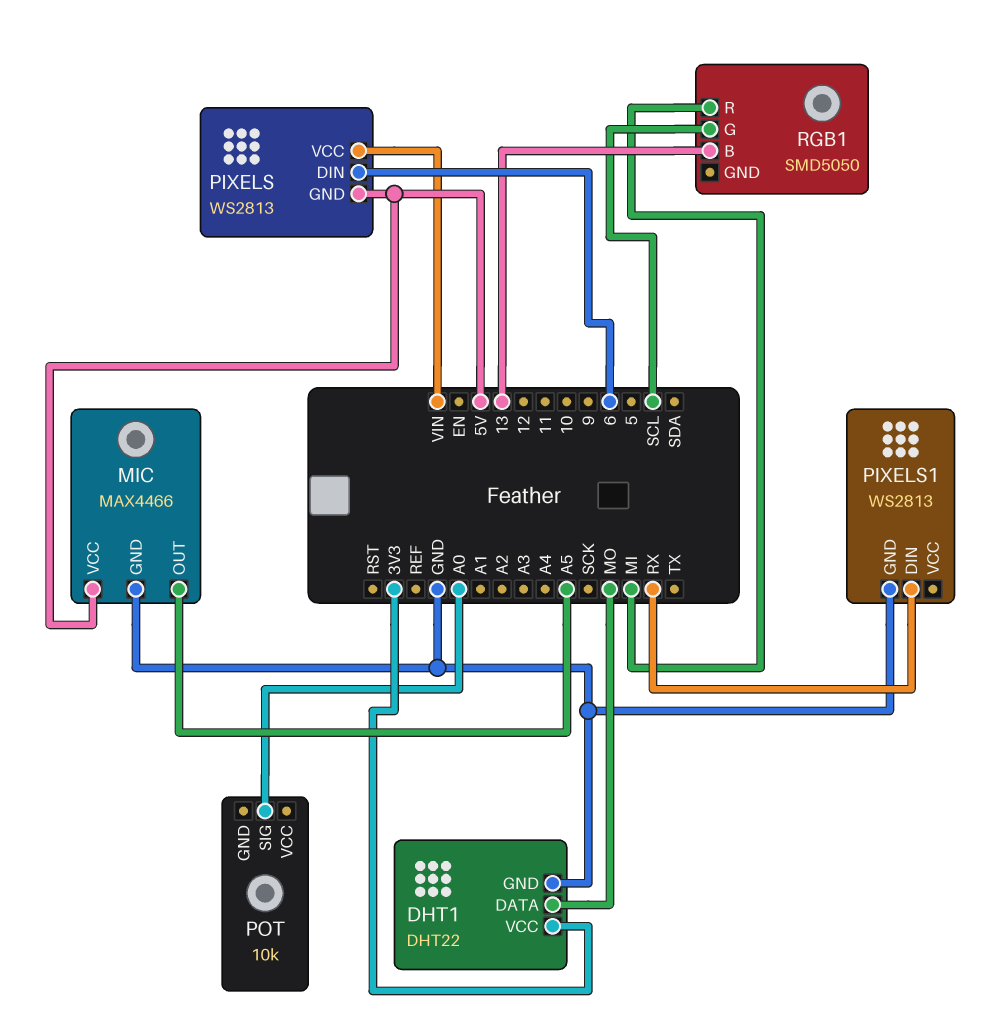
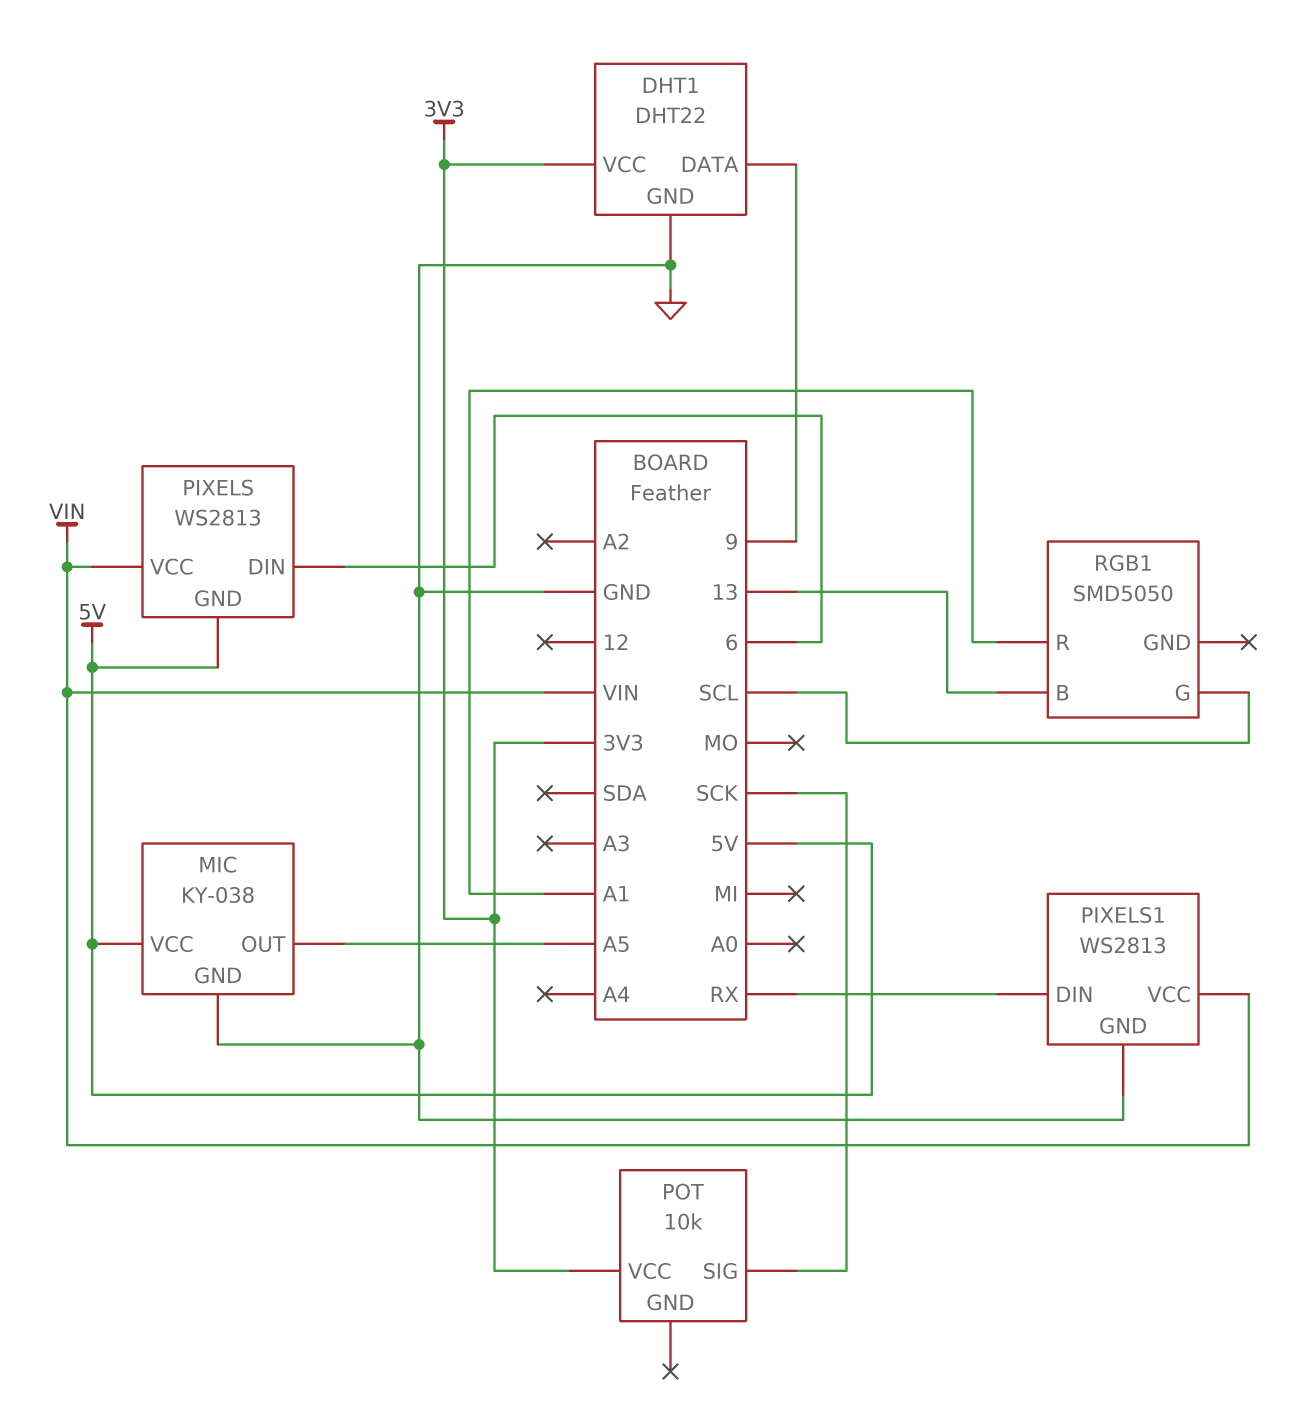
DHT1 pin DATA: MO -> 9
MIC: MAX4466 -> KY-038
PIXELS1 pin VCC: none -> VIN
POT pin SIG: A0 -> SCK
POT pin VCC: none -> 3V3
RGB1 pin R: MI -> A1

